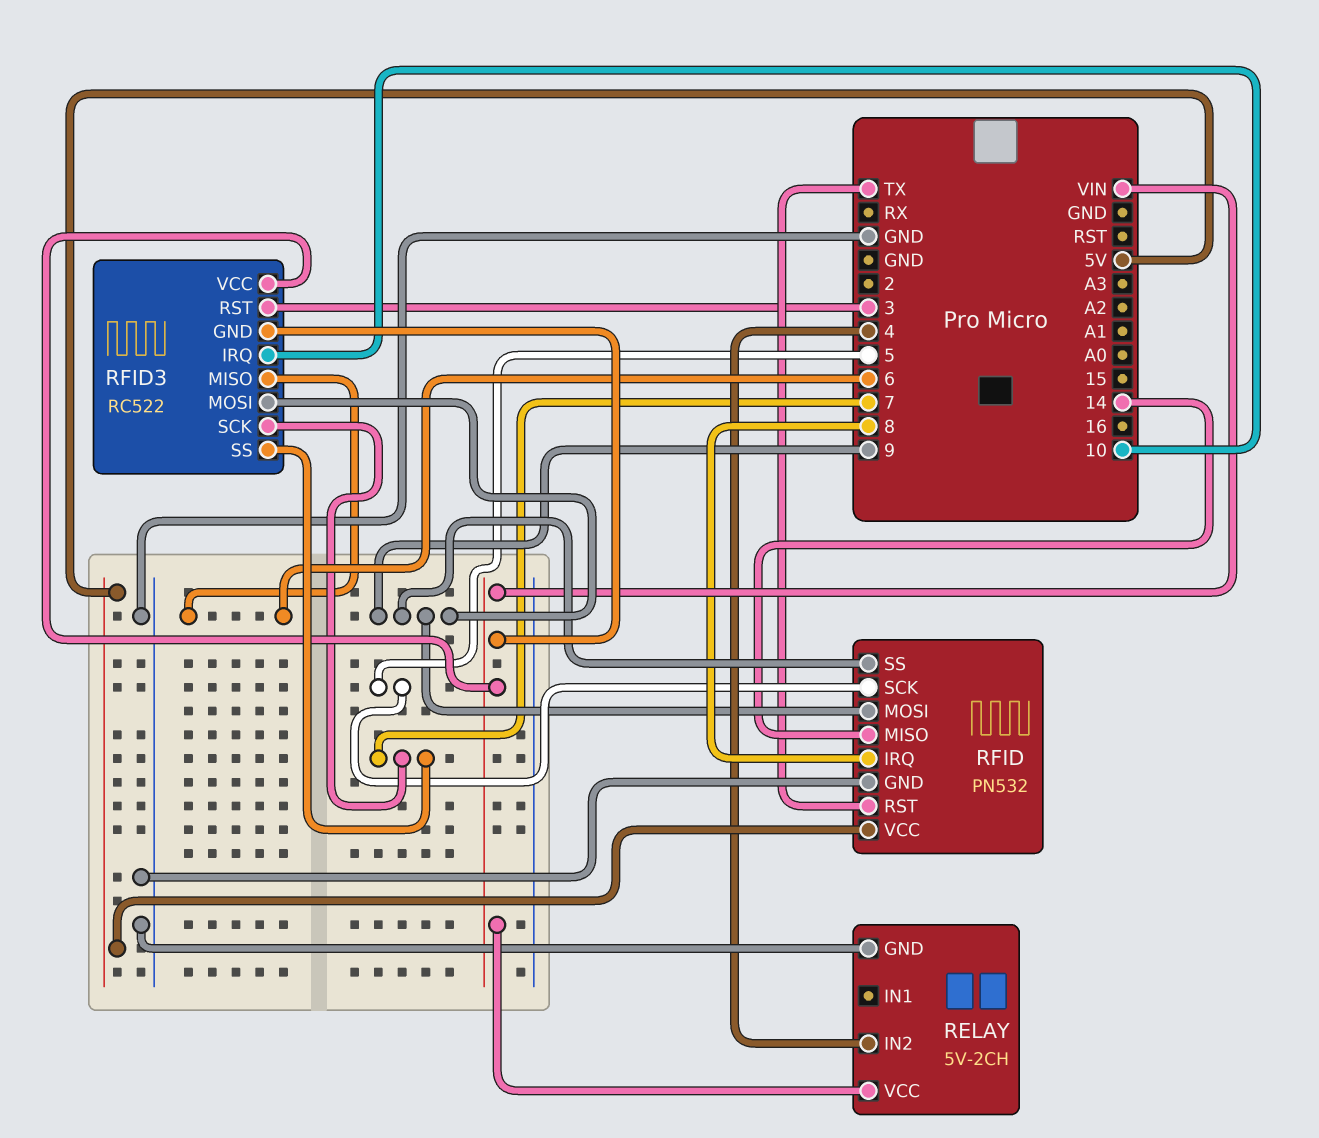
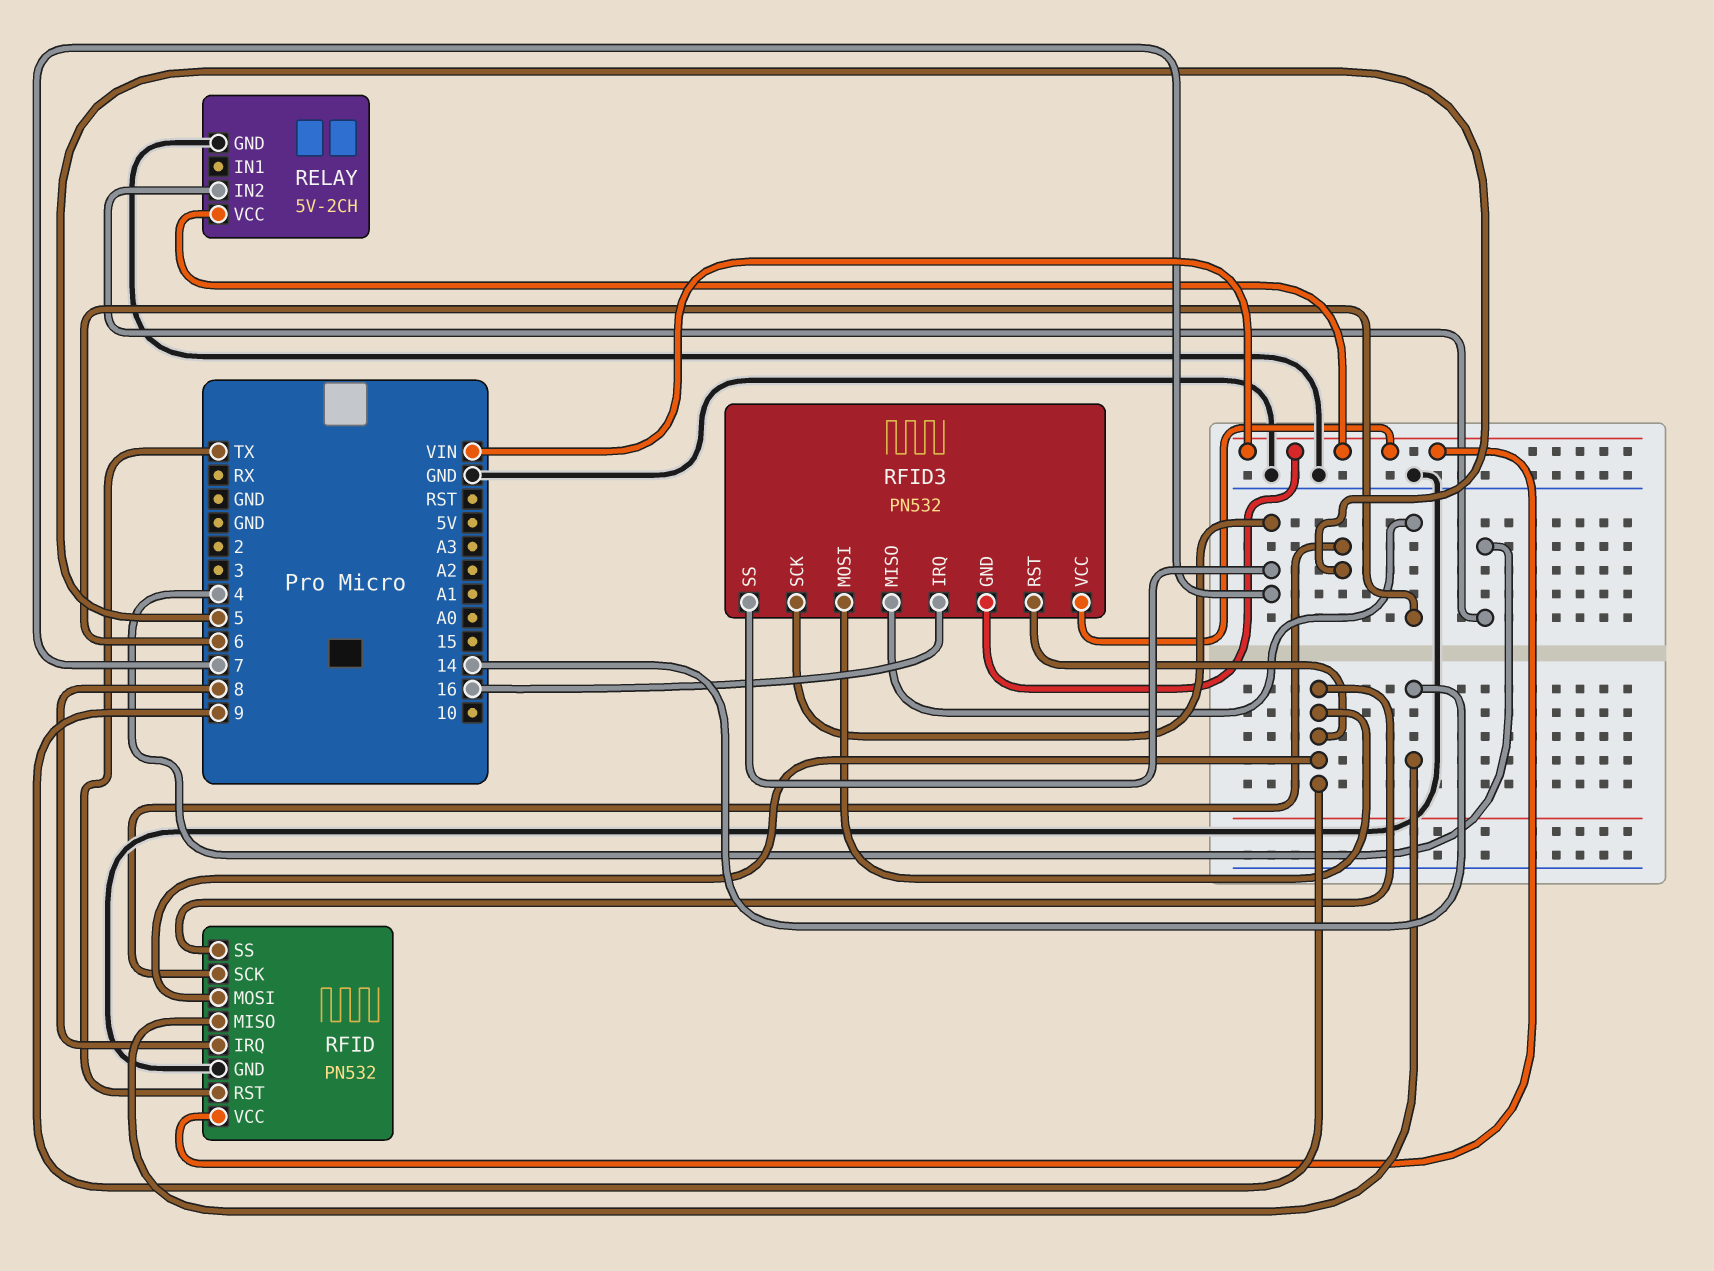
RFID pin VCC: 5V -> VIN
RFID3: RC522 -> PN532
RFID3 pin IRQ: 10 -> 16
RFID3 pin RST: 3 -> 9

